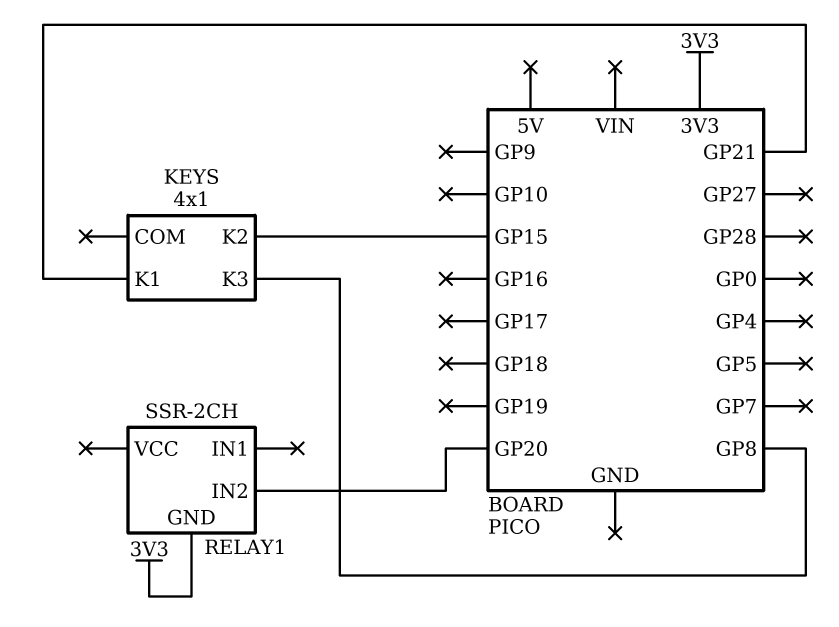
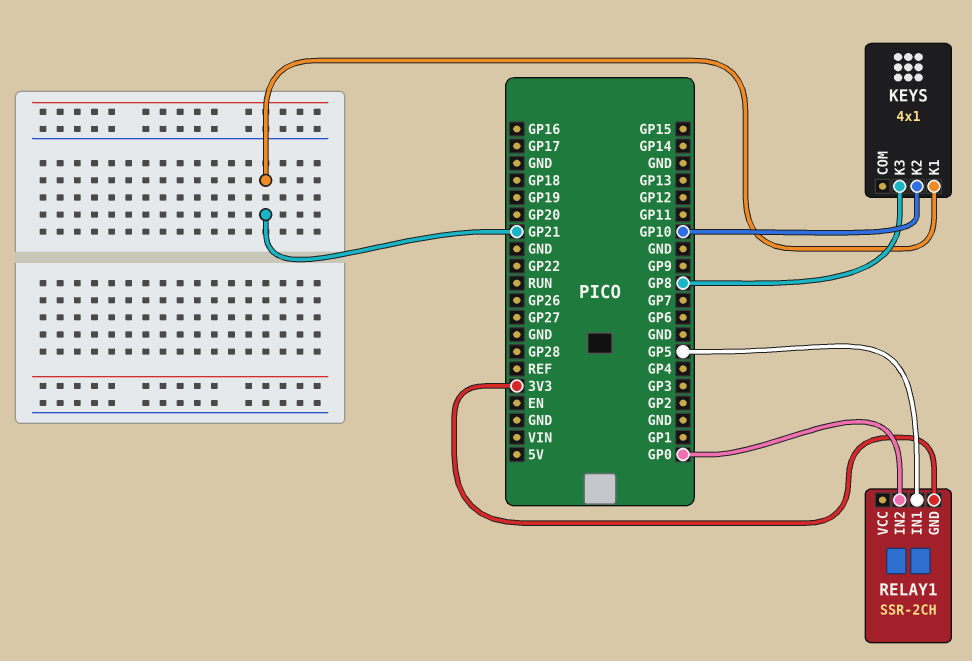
KEYS pin K2: GP15 -> GP10
RELAY1 pin IN1: none -> GP5
RELAY1 pin IN2: GP20 -> GP0

